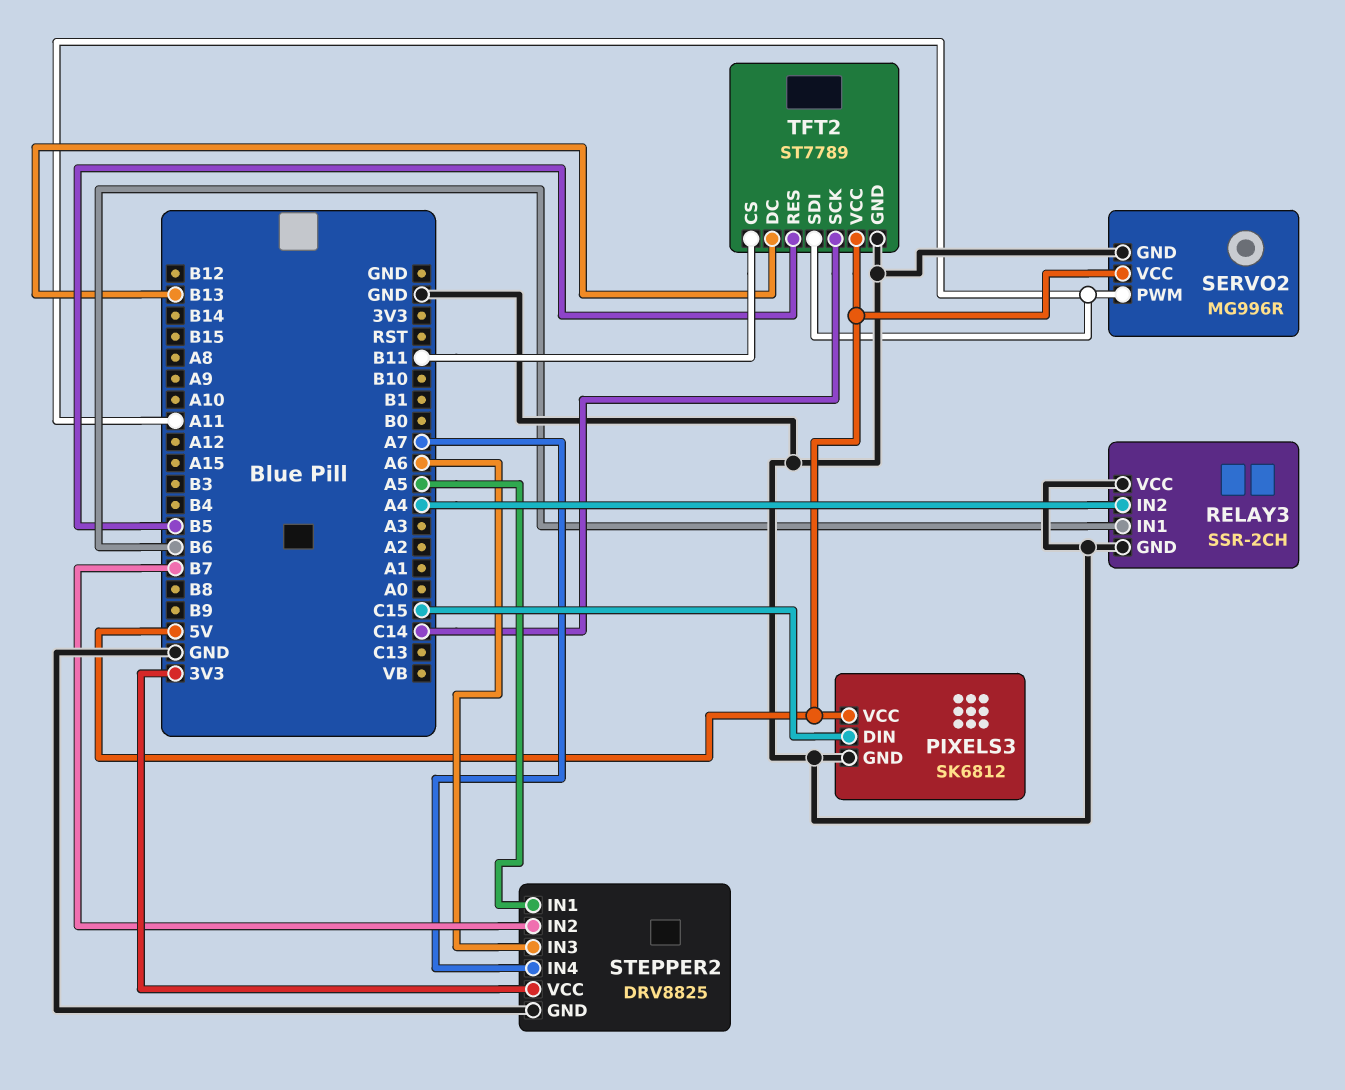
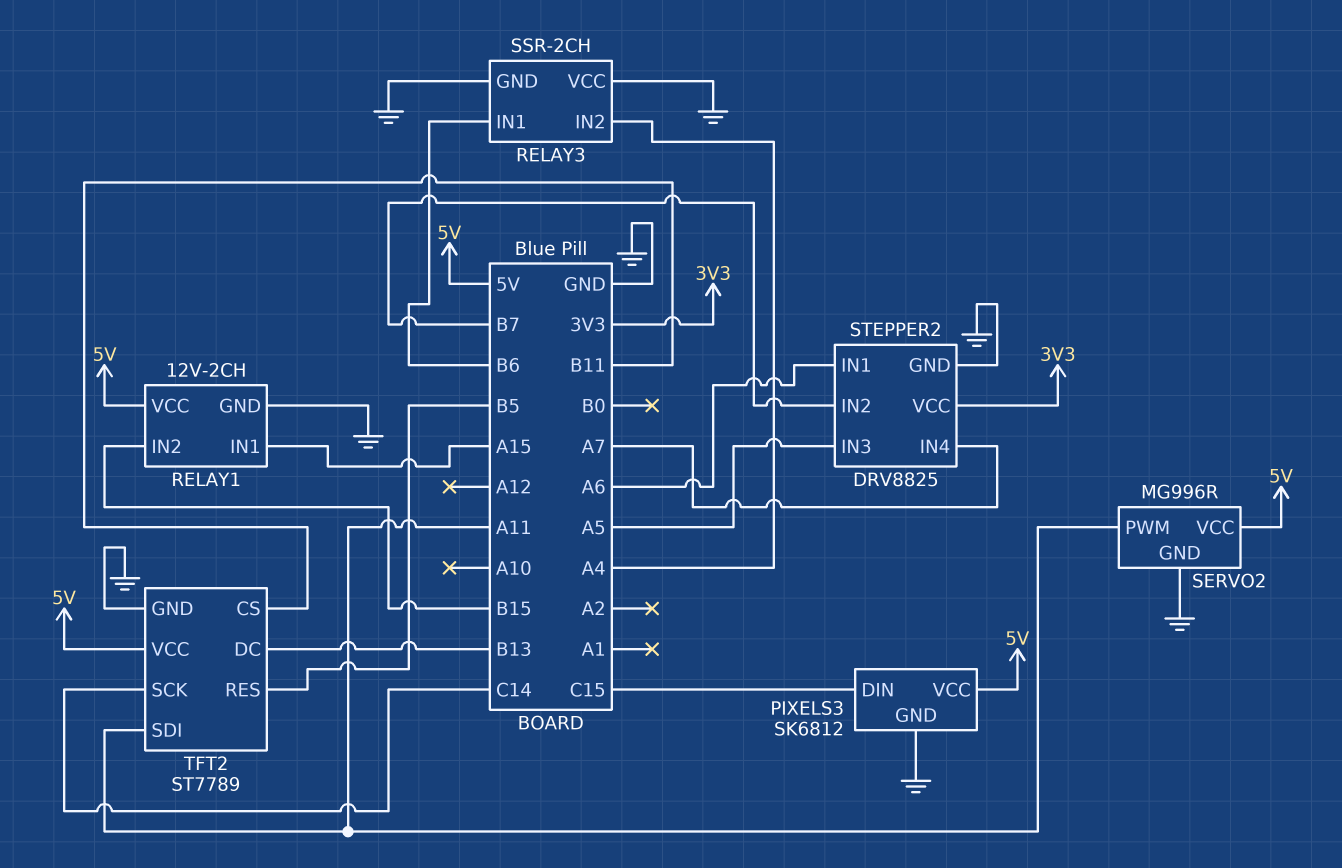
RELAY1: none -> 12V-2CH
RELAY1 pin GND: none -> GND
RELAY1 pin IN1: none -> A15
RELAY1 pin IN2: none -> B15
RELAY1 pin VCC: none -> 5V
STEPPER2 pin IN1: A5 -> A6
STEPPER2 pin IN3: A6 -> A5

